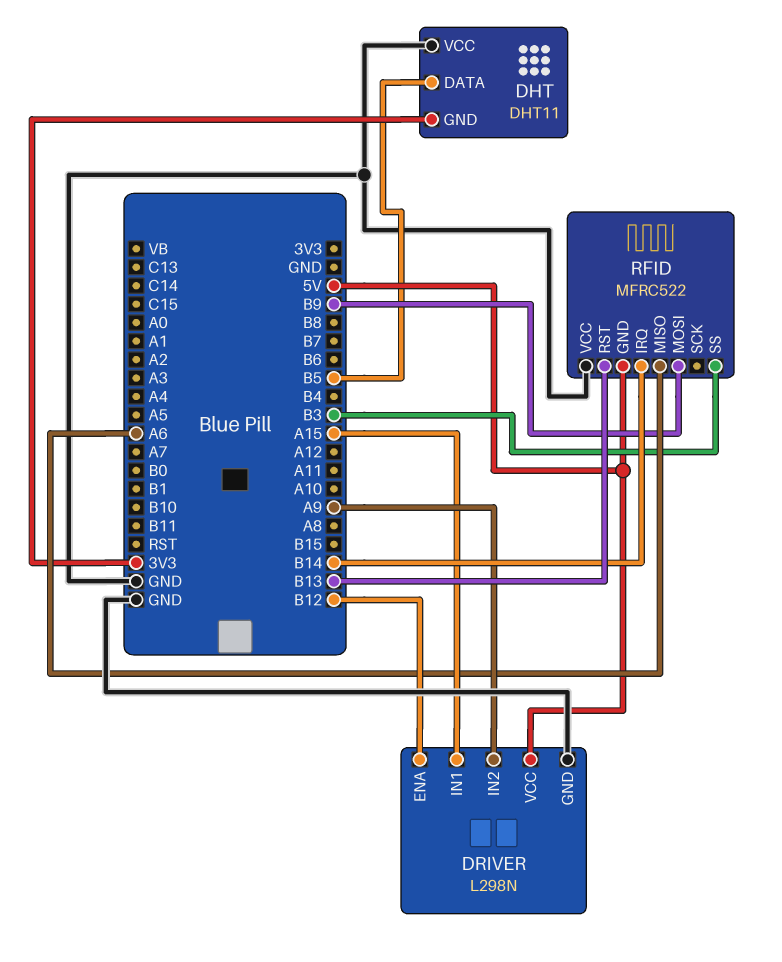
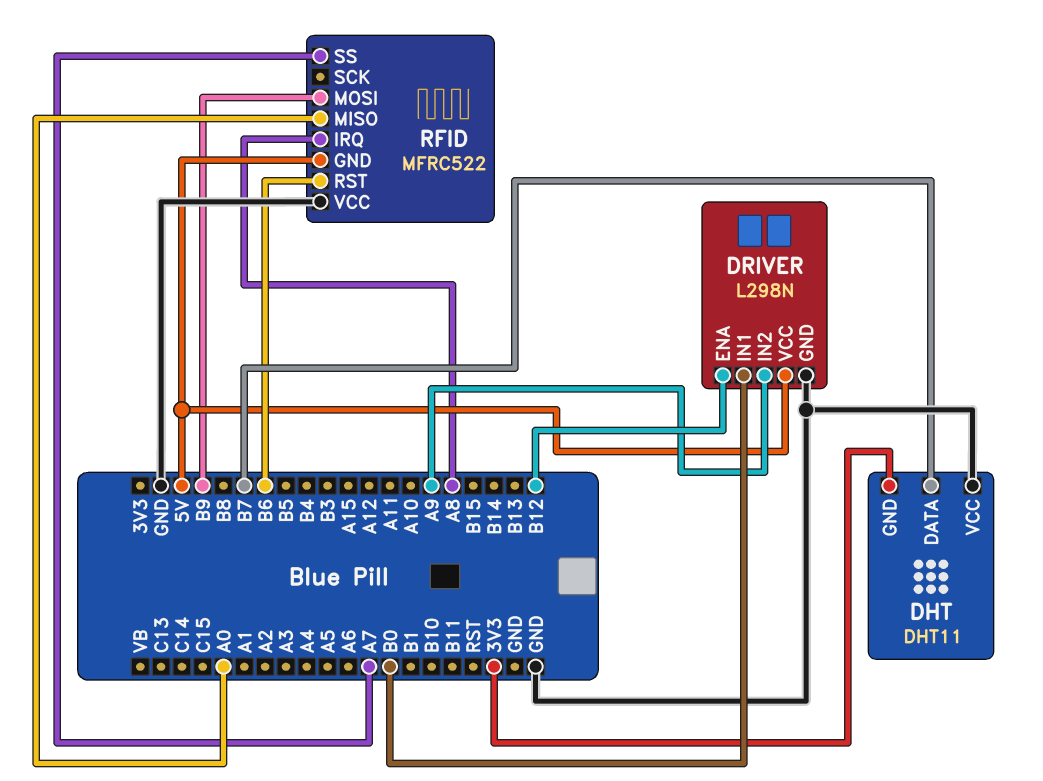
DHT pin DATA: B5 -> B7
DRIVER pin IN1: A15 -> B0
RFID pin IRQ: B14 -> A8
RFID pin MISO: A6 -> A0
RFID pin RST: B13 -> B6
RFID pin SS: B3 -> A7

